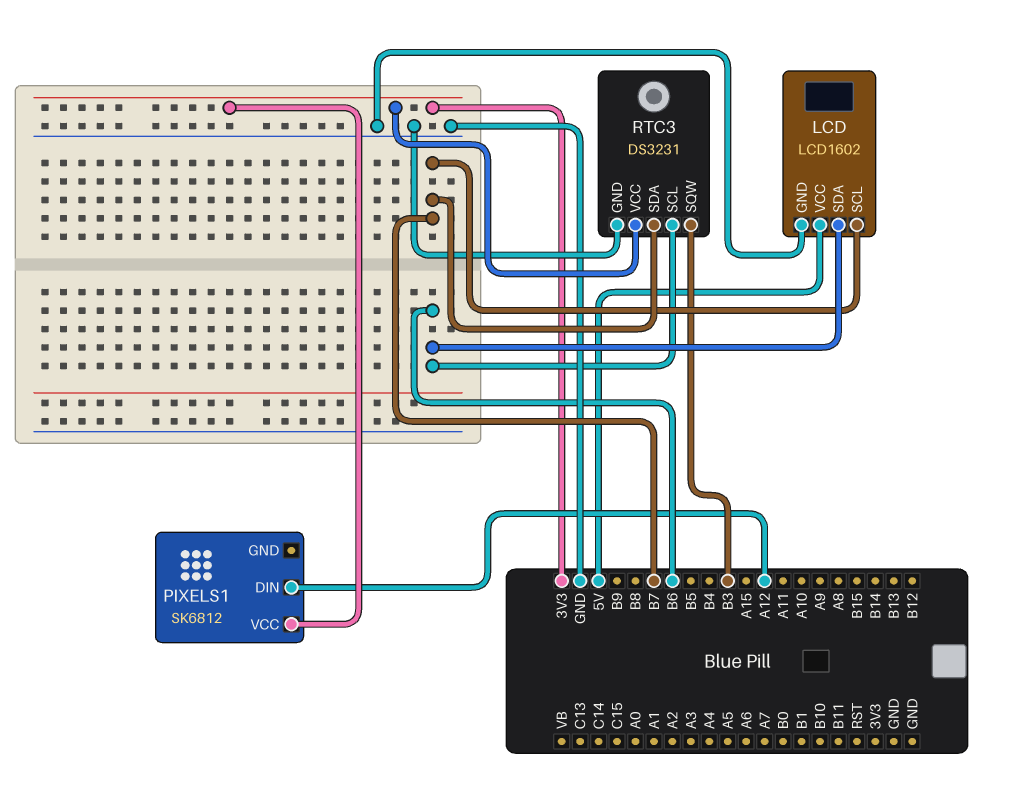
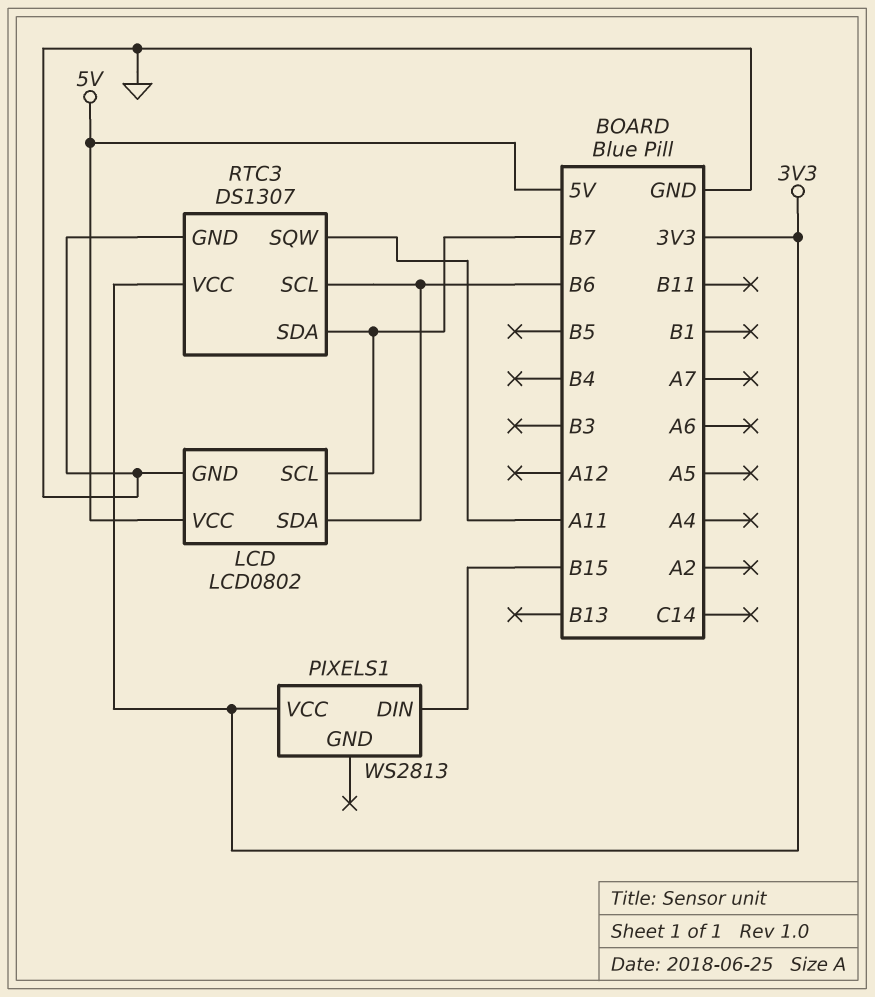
LCD: LCD1602 -> LCD0802
PIXELS1: SK6812 -> WS2813
PIXELS1 pin DIN: A12 -> B15
RTC3: DS3231 -> DS1307
RTC3 pin SQW: B3 -> A11

